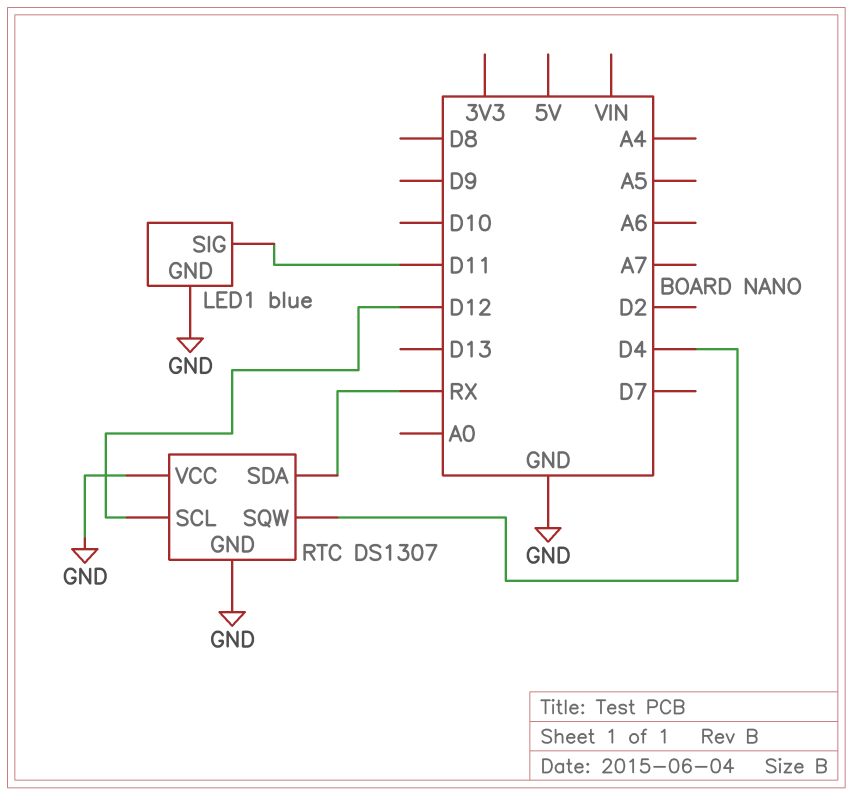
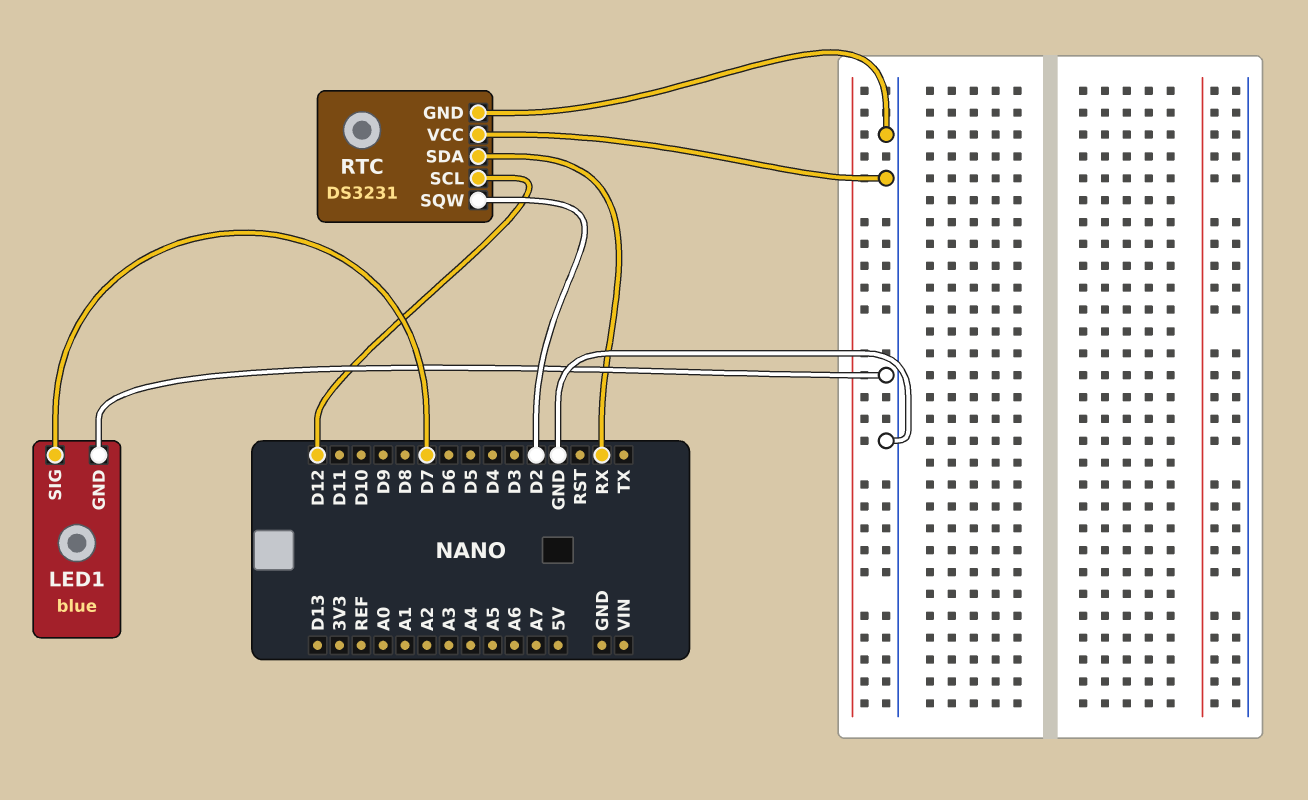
LED1 pin SIG: D11 -> D7
RTC: DS1307 -> DS3231
RTC pin SQW: D4 -> D2

